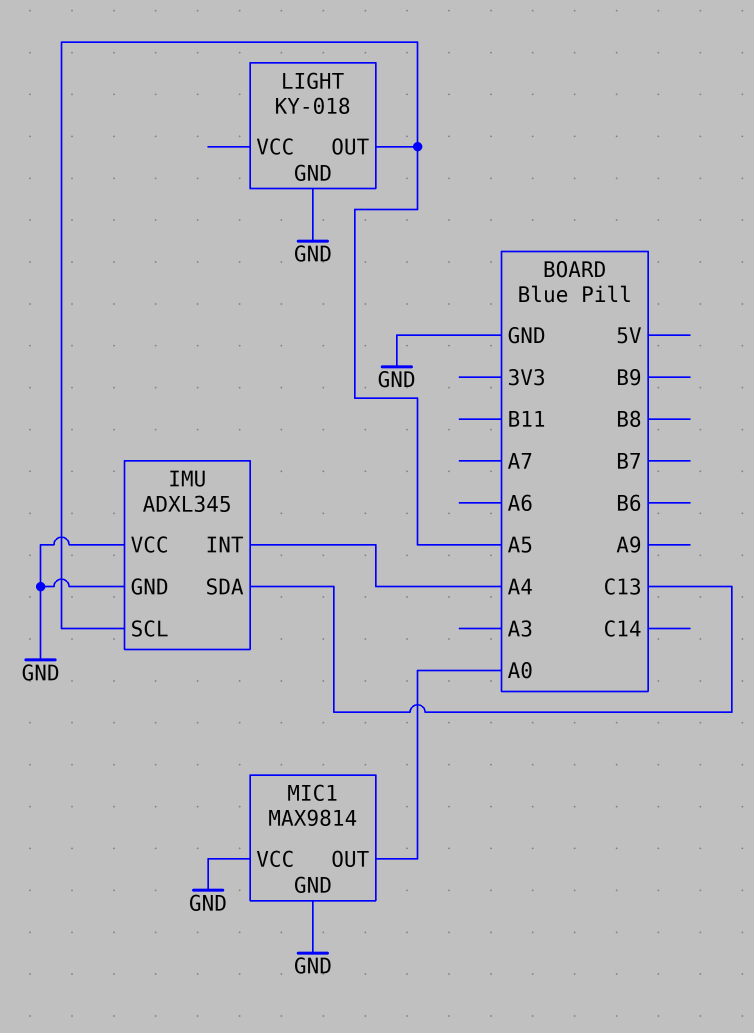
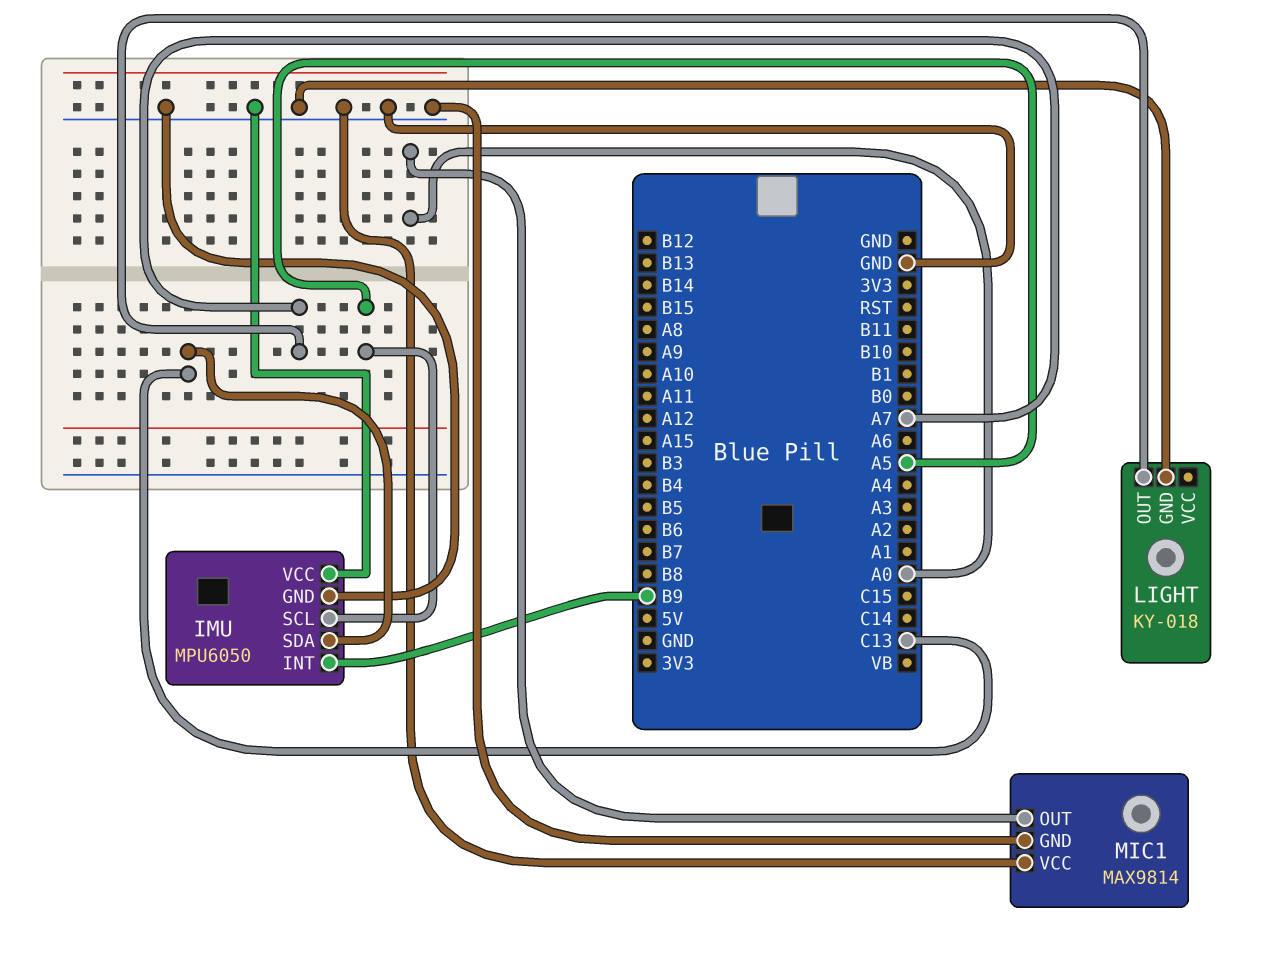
IMU: ADXL345 -> MPU6050
IMU pin INT: A4 -> B9
LIGHT pin OUT: A5 -> A7

